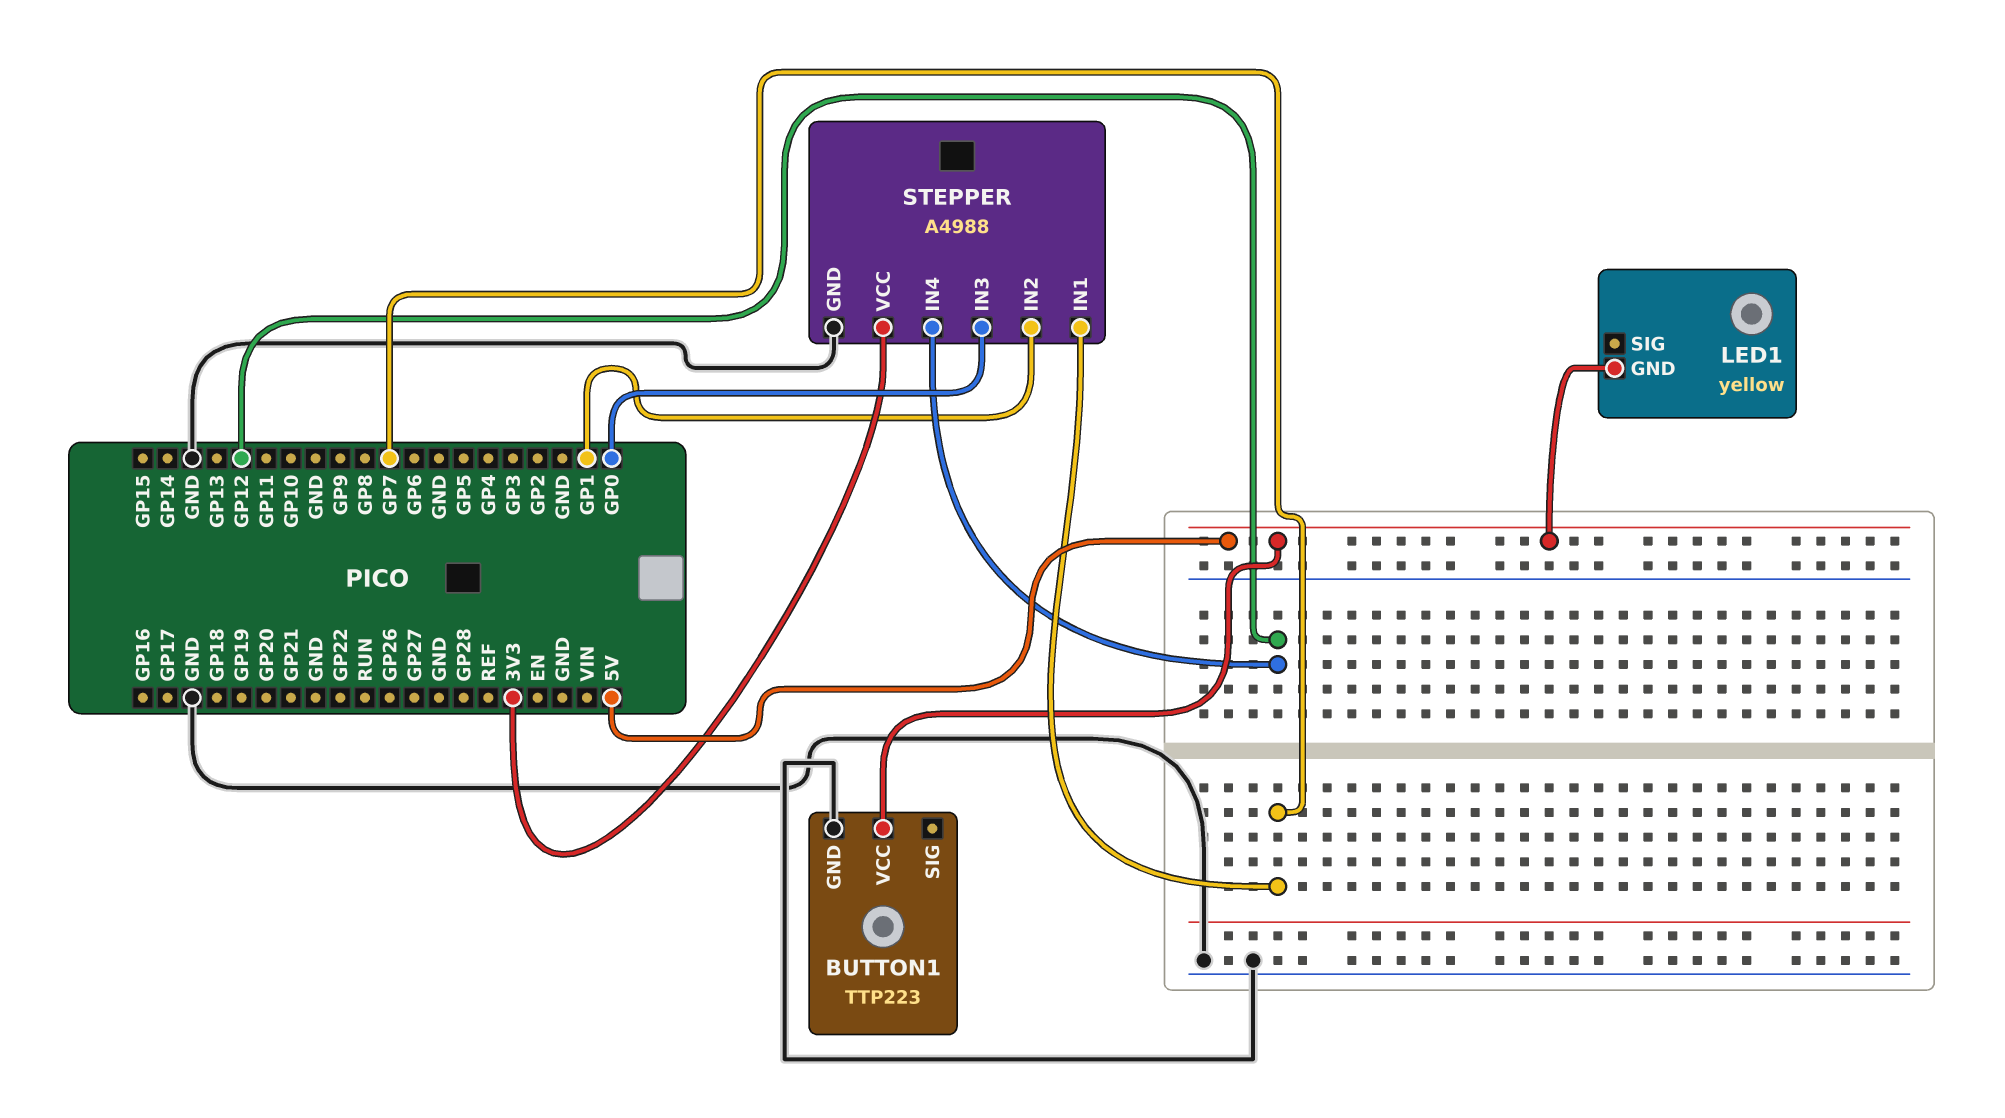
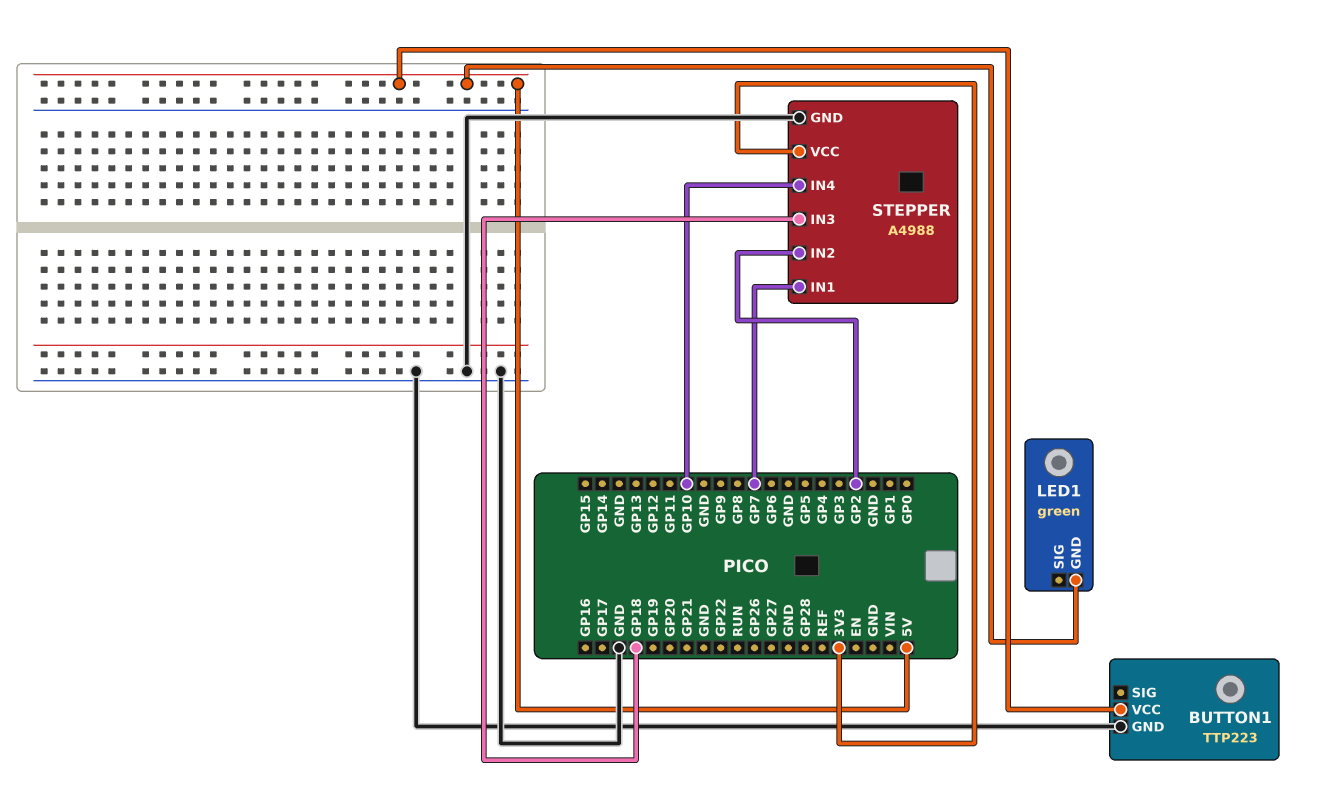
LED1: yellow -> green
STEPPER pin IN2: GP1 -> GP2
STEPPER pin IN3: GP0 -> GP18
STEPPER pin IN4: GP12 -> GP10

